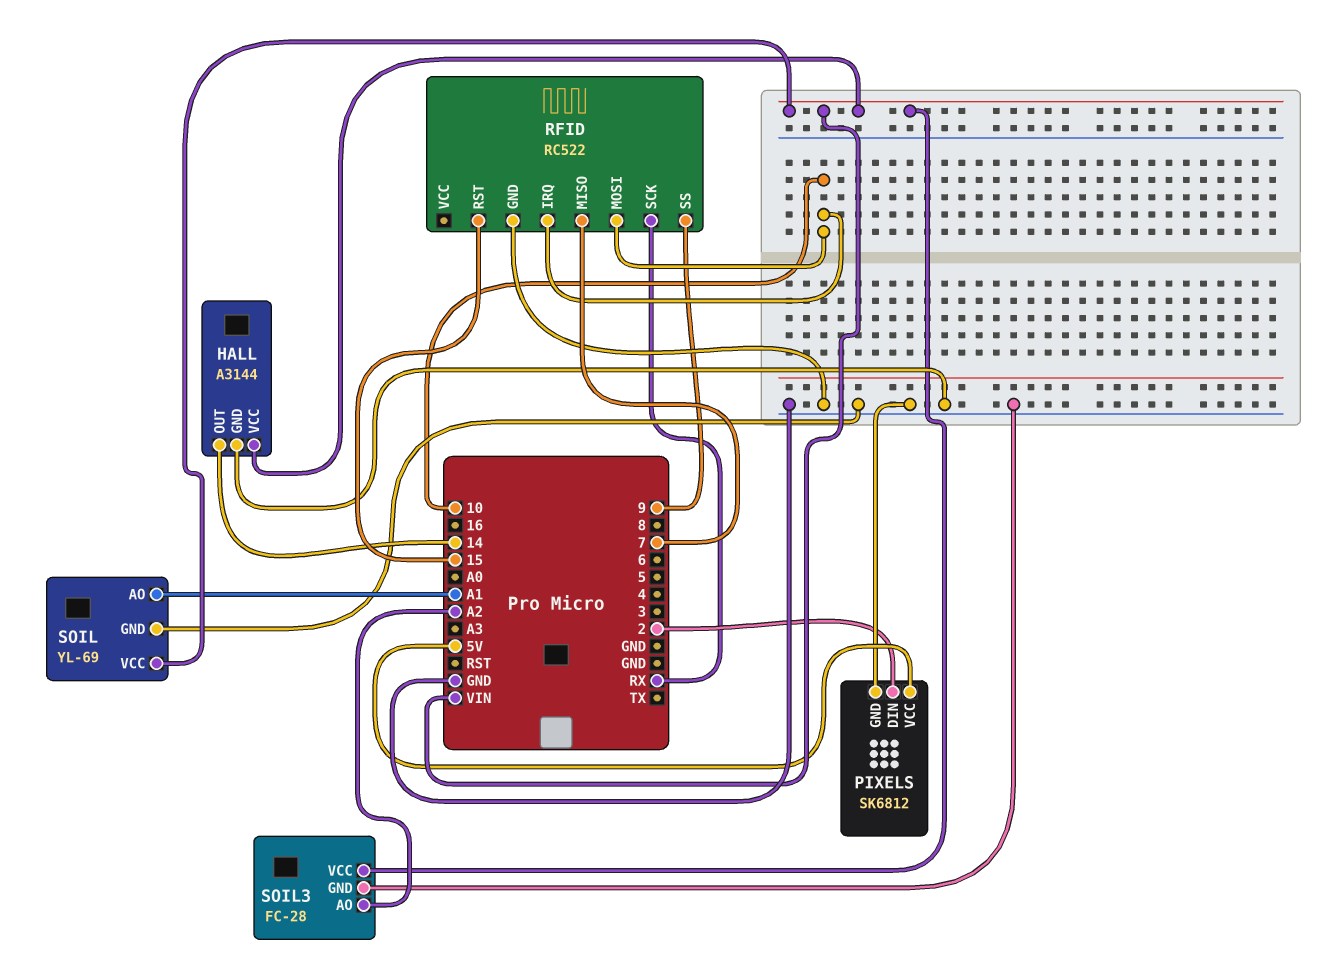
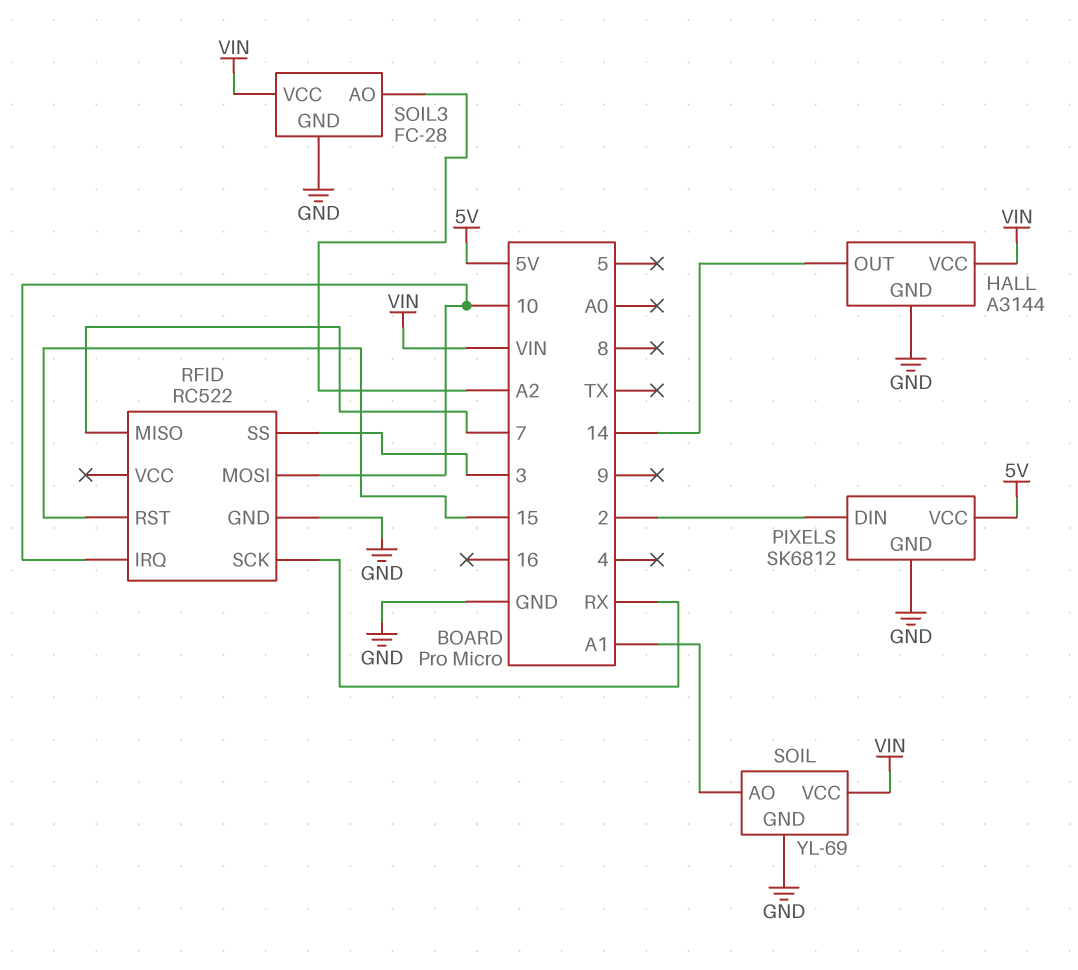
RFID pin SS: 9 -> 3

